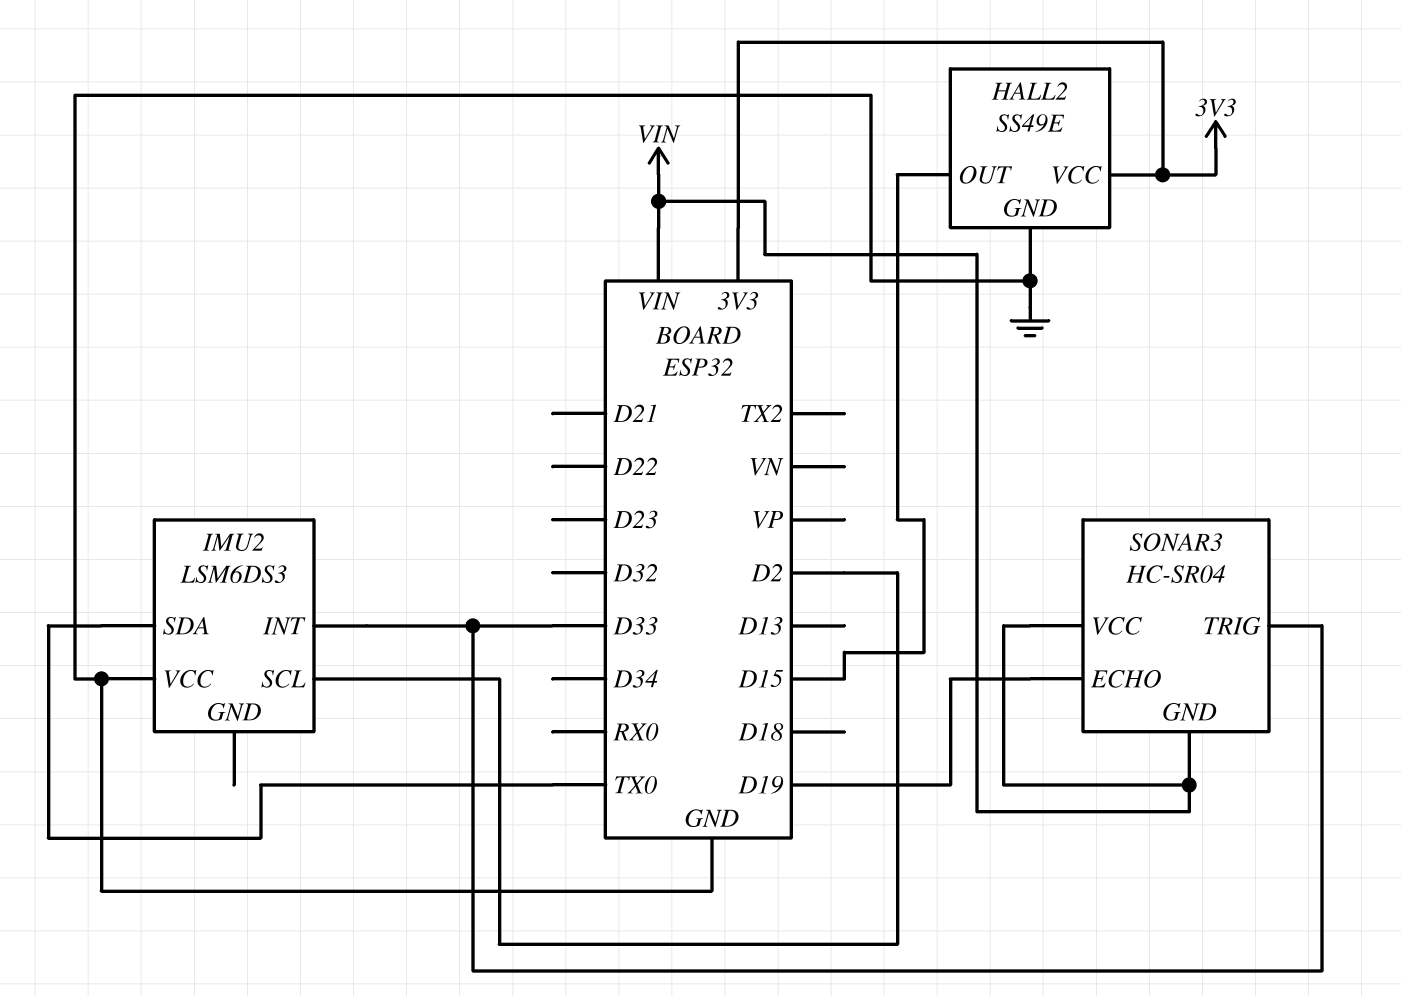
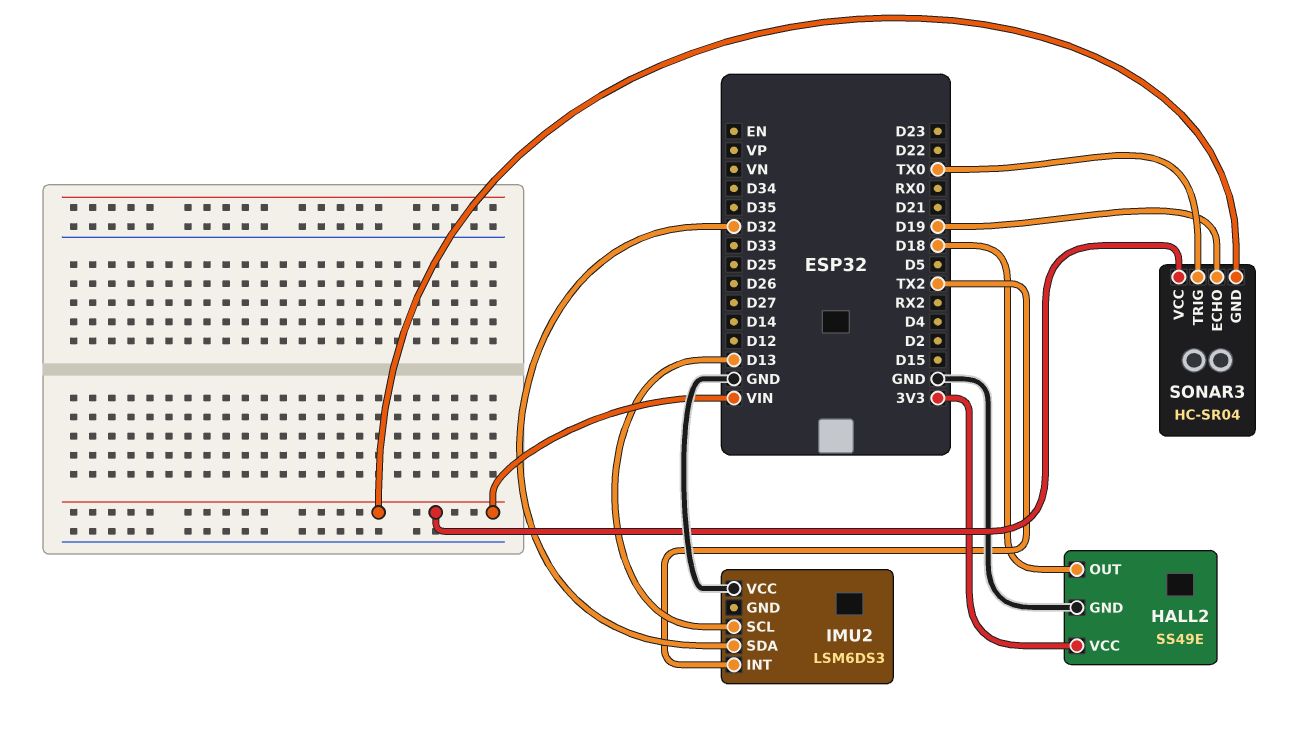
HALL2 pin OUT: D15 -> D18
IMU2 pin INT: D33 -> TX2
IMU2 pin SCL: D2 -> D13
IMU2 pin SDA: TX0 -> D32
SONAR3 pin TRIG: D33 -> TX0

